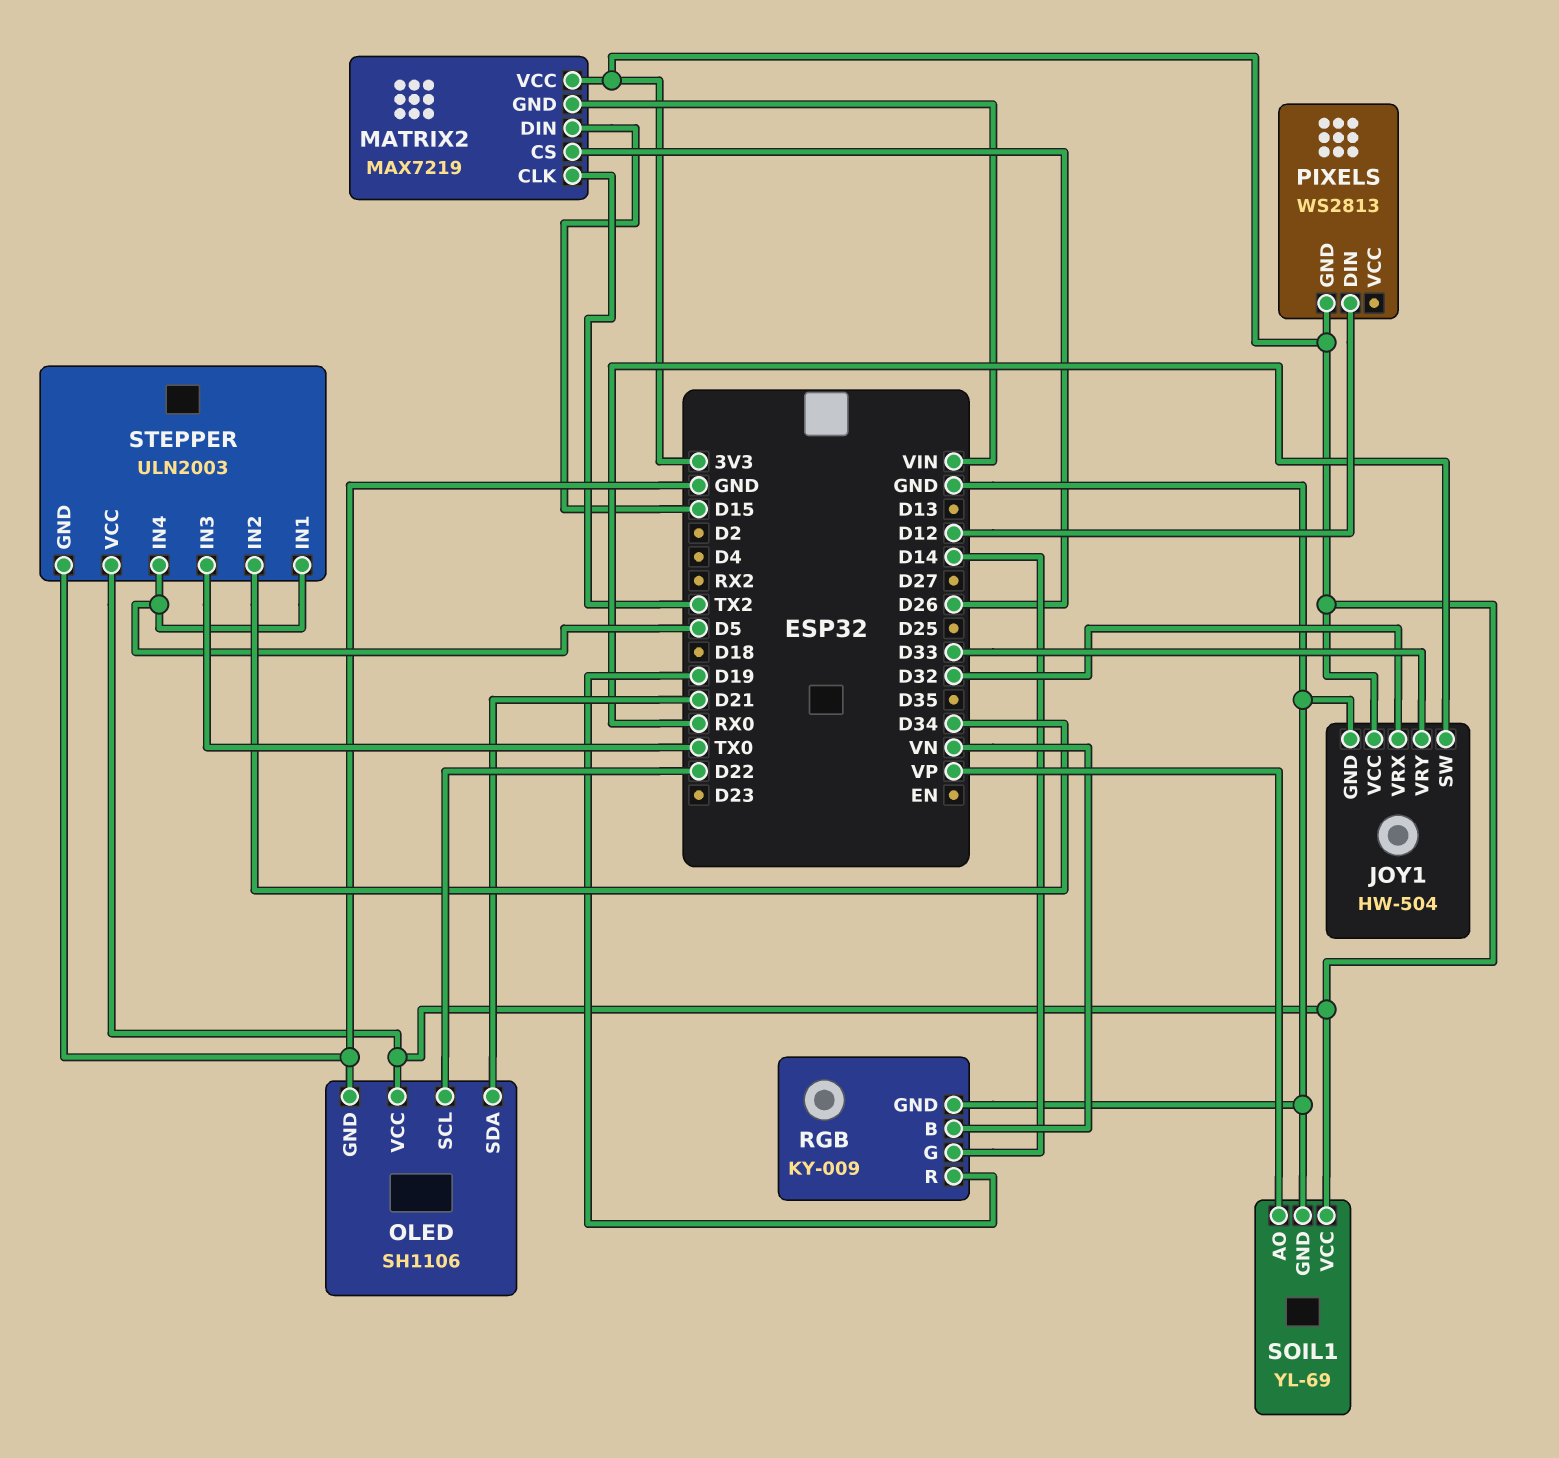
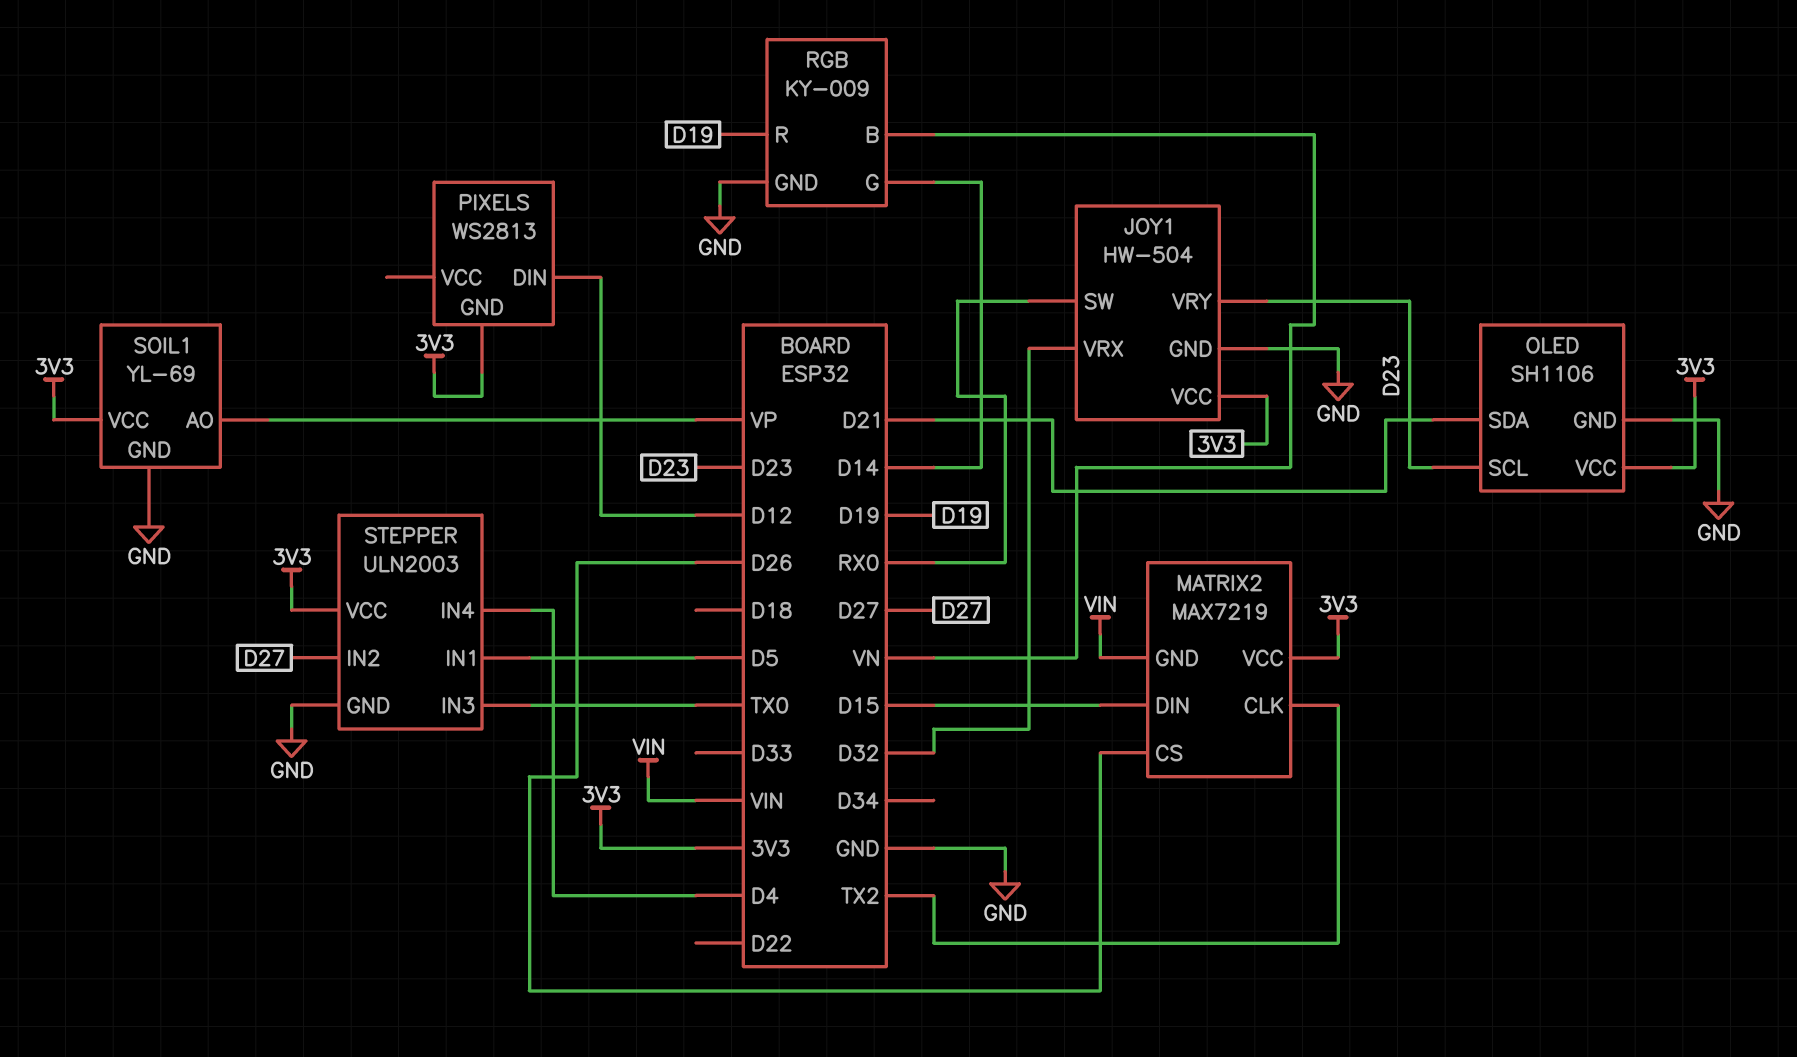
JOY1 pin VRY: D33 -> D23
OLED pin SCL: D22 -> D23
STEPPER pin IN2: D34 -> D27
STEPPER pin IN4: D5 -> D4

